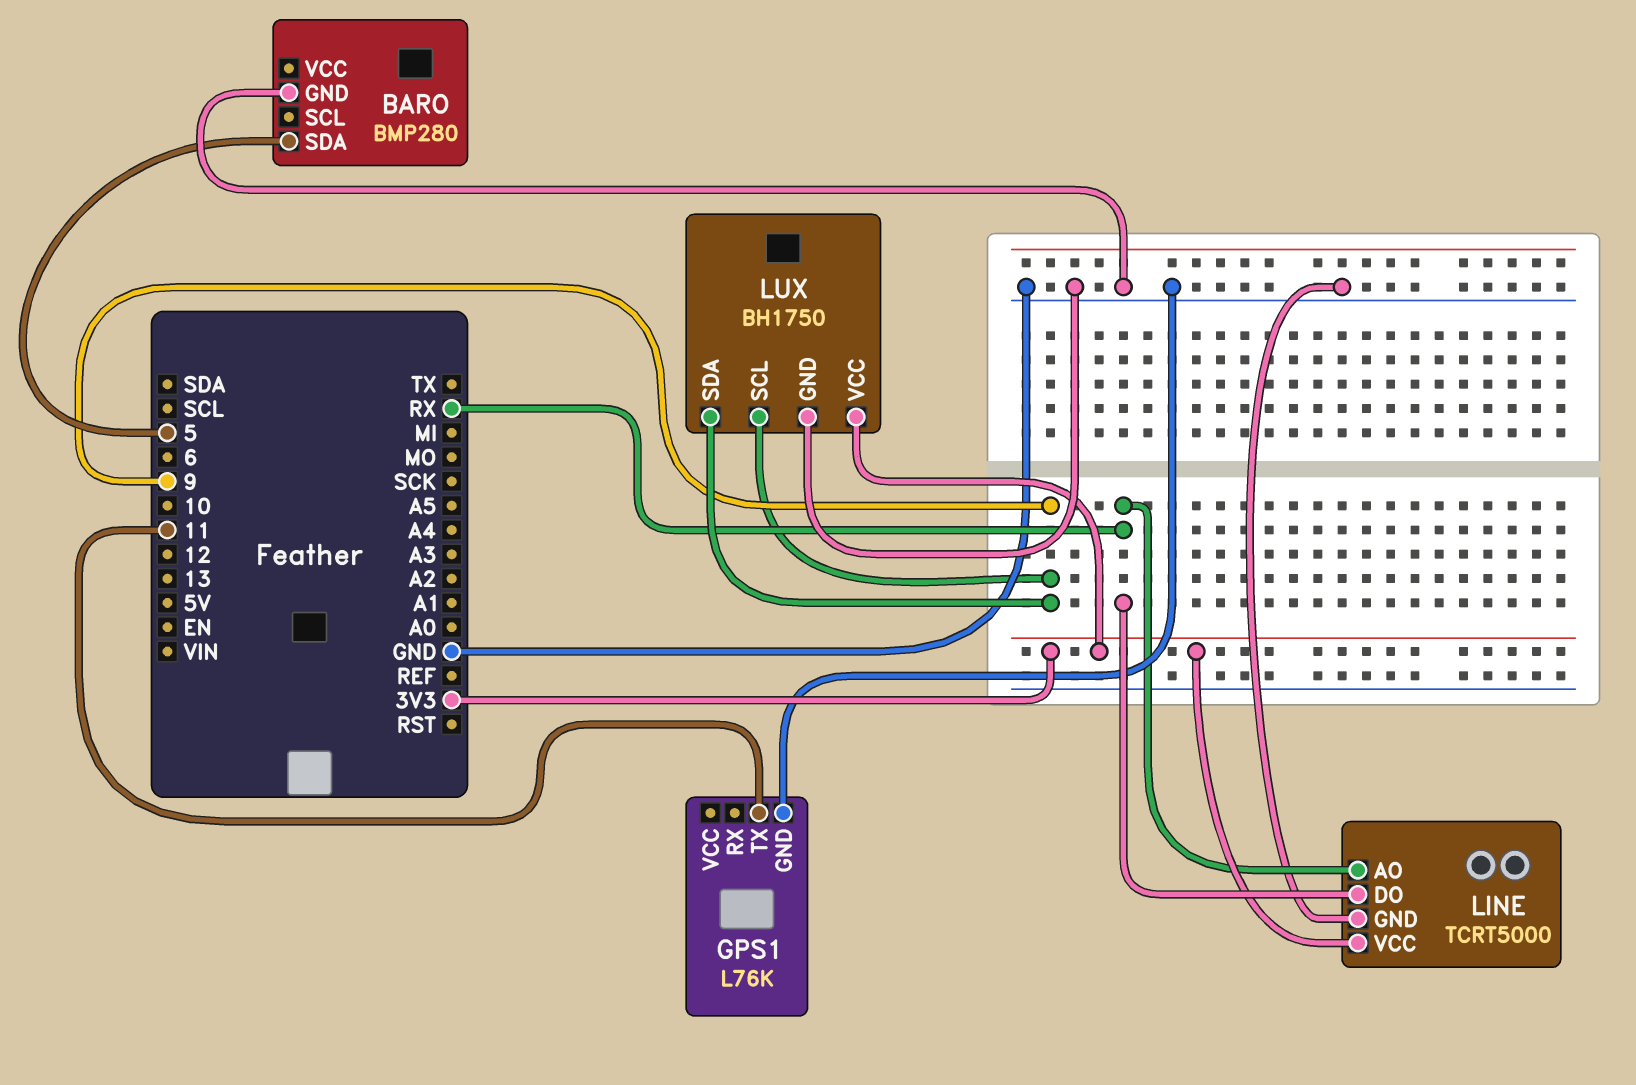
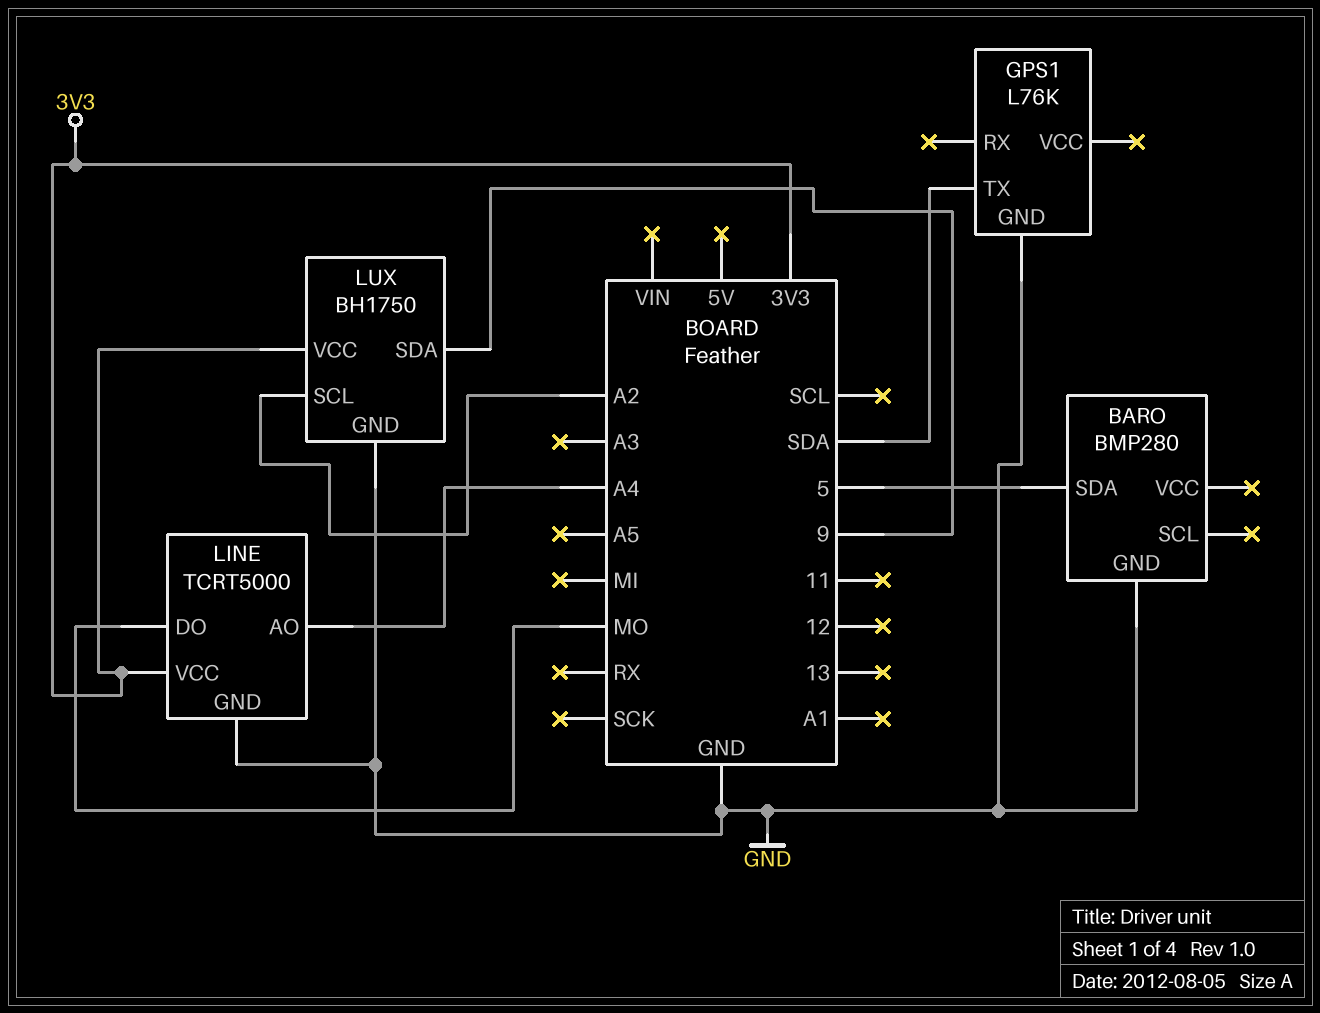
GPS1 pin TX: 11 -> SDA
LINE pin AO: RX -> A4
LINE pin DO: RX -> MO
LUX pin SCL: 9 -> A2

